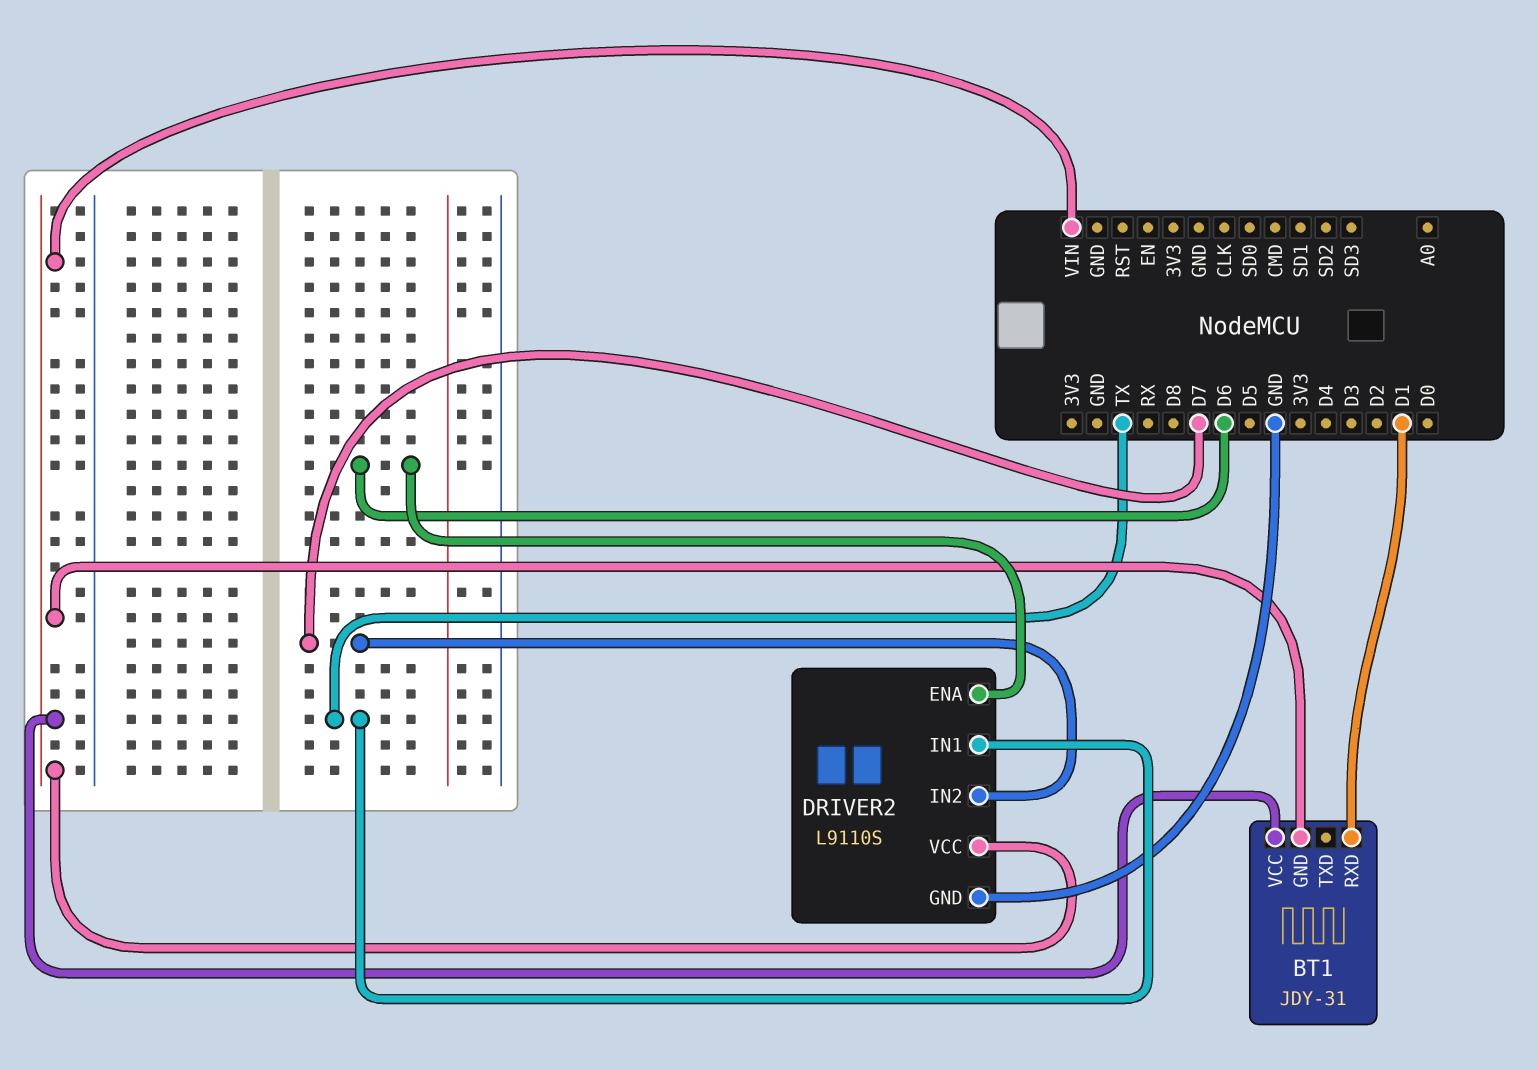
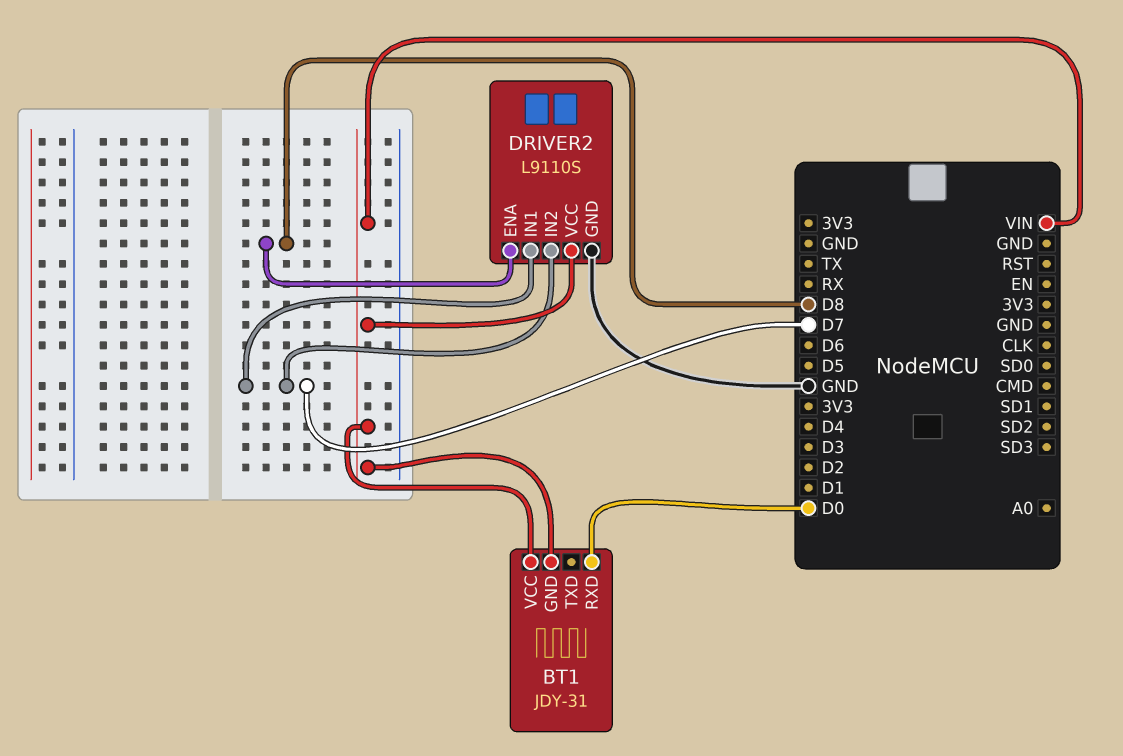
BT1 pin RXD: D1 -> D0
DRIVER2 pin ENA: D6 -> D8
DRIVER2 pin IN1: TX -> D7

